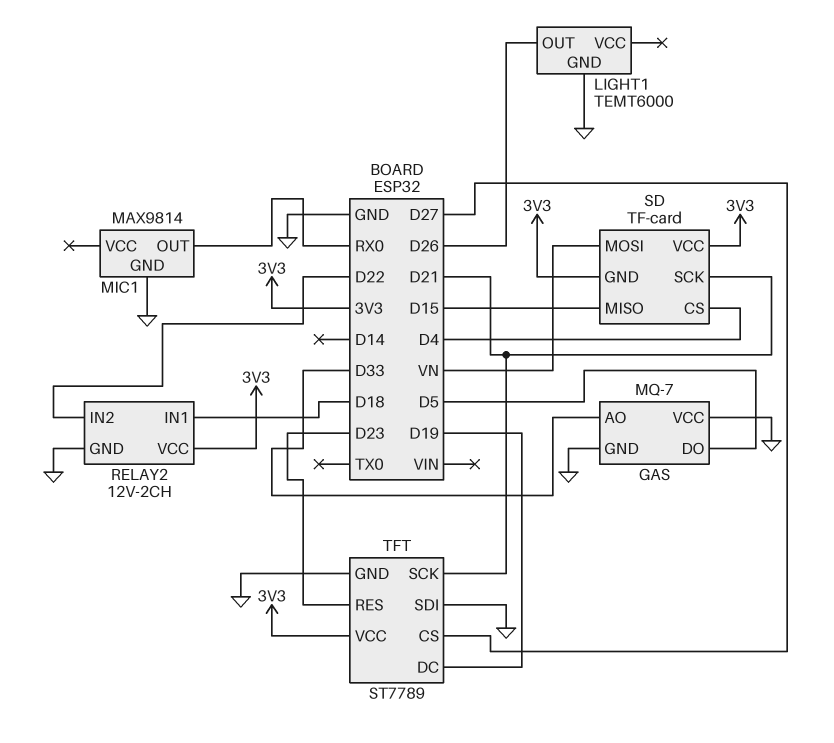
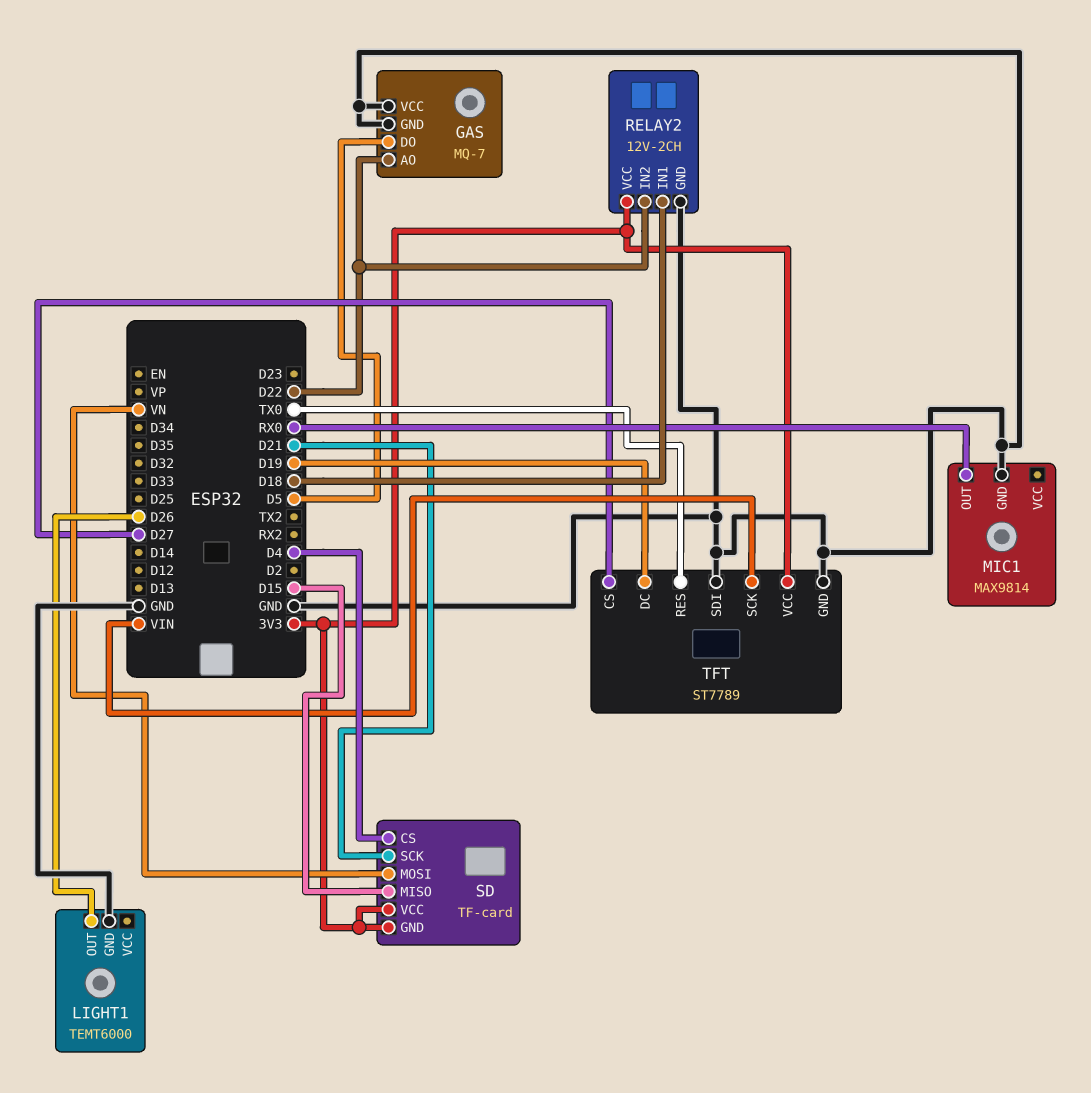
GAS pin AO: D33 -> D22
TFT pin RES: D23 -> TX0
TFT pin SCK: D21 -> VIN

